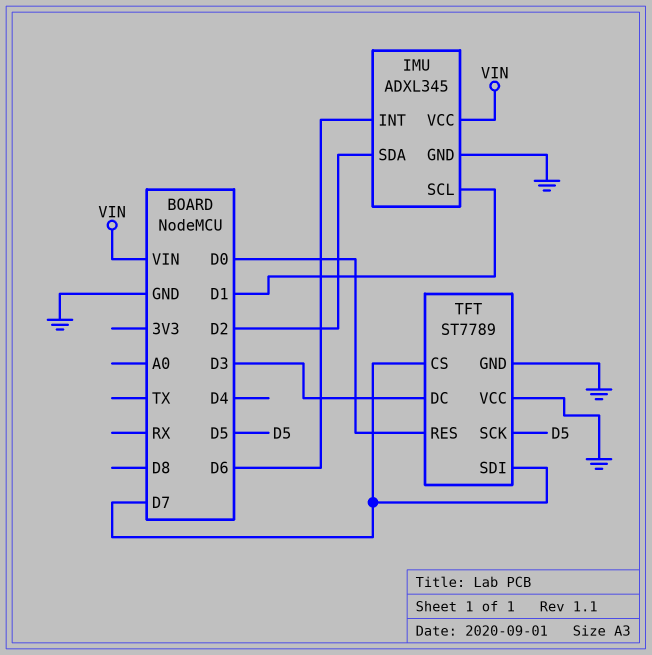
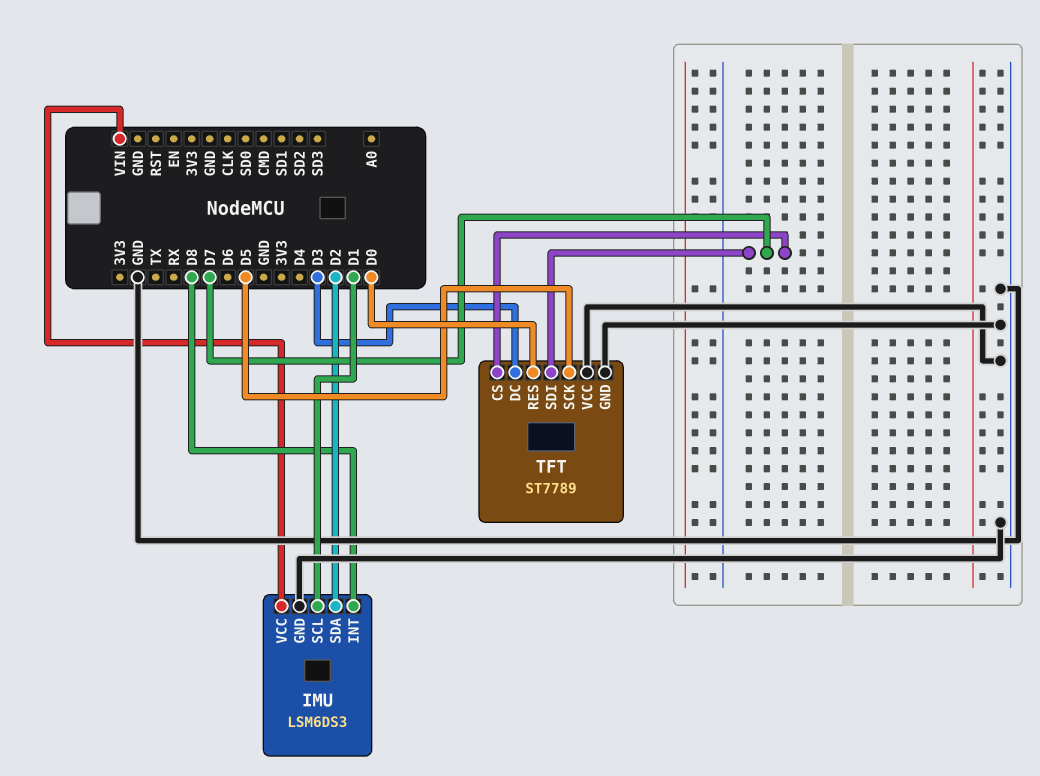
IMU: ADXL345 -> LSM6DS3
IMU pin INT: D6 -> D8

